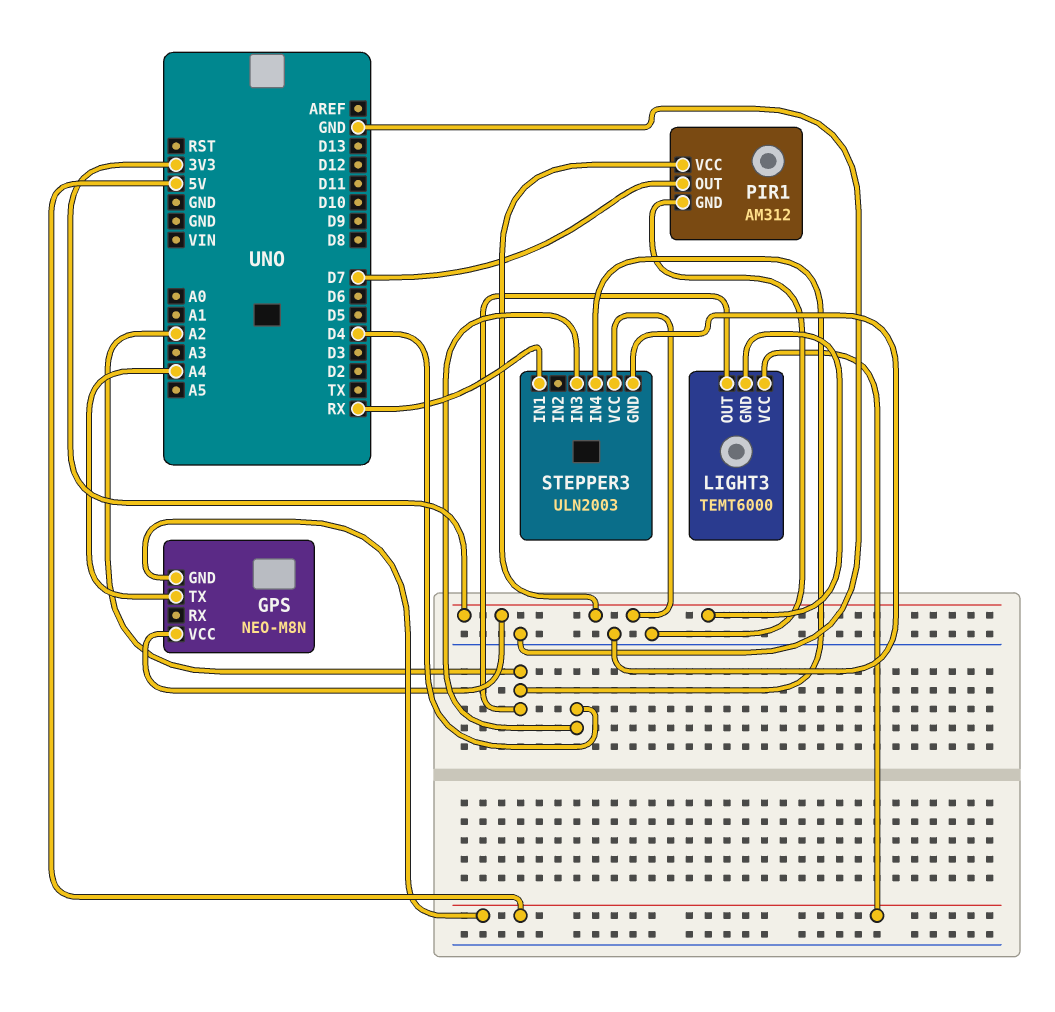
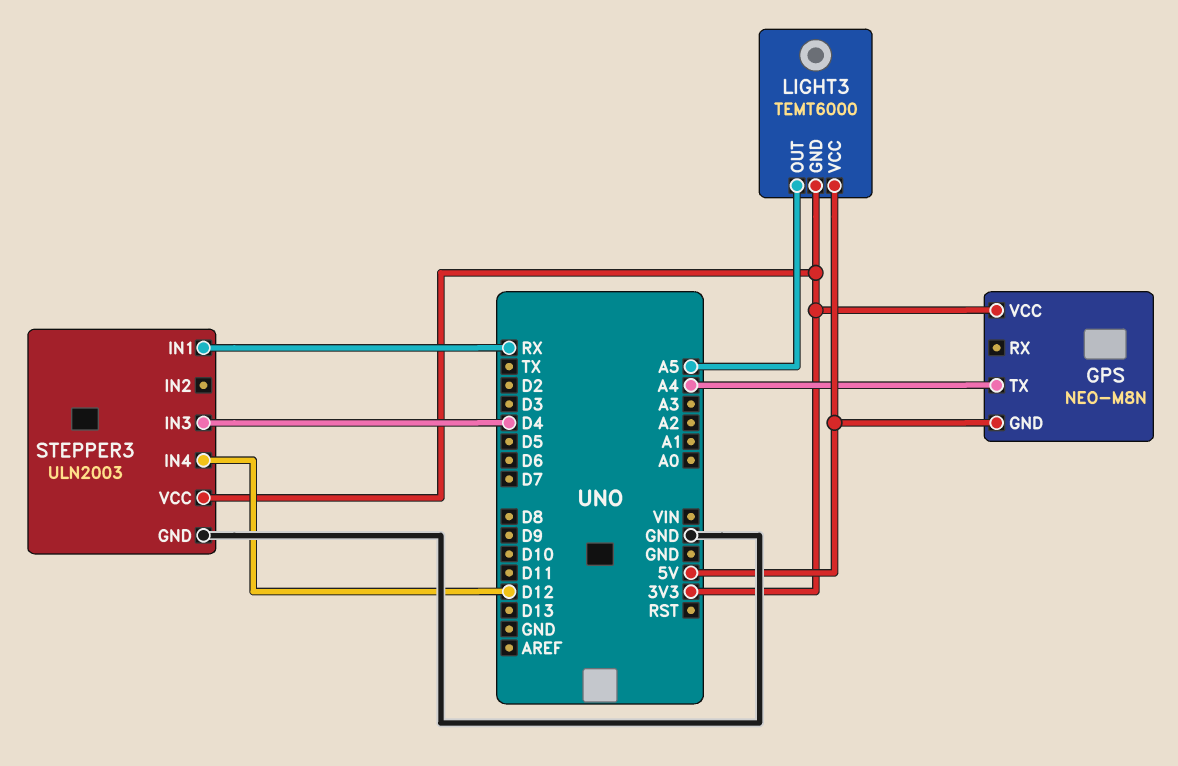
LIGHT3 pin OUT: A2 -> A5
PIR1: AM312 -> none
PIR1 pin GND: GND -> none
PIR1 pin OUT: D7 -> none
PIR1 pin VCC: 3V3 -> none
STEPPER3 pin IN4: A2 -> D12

